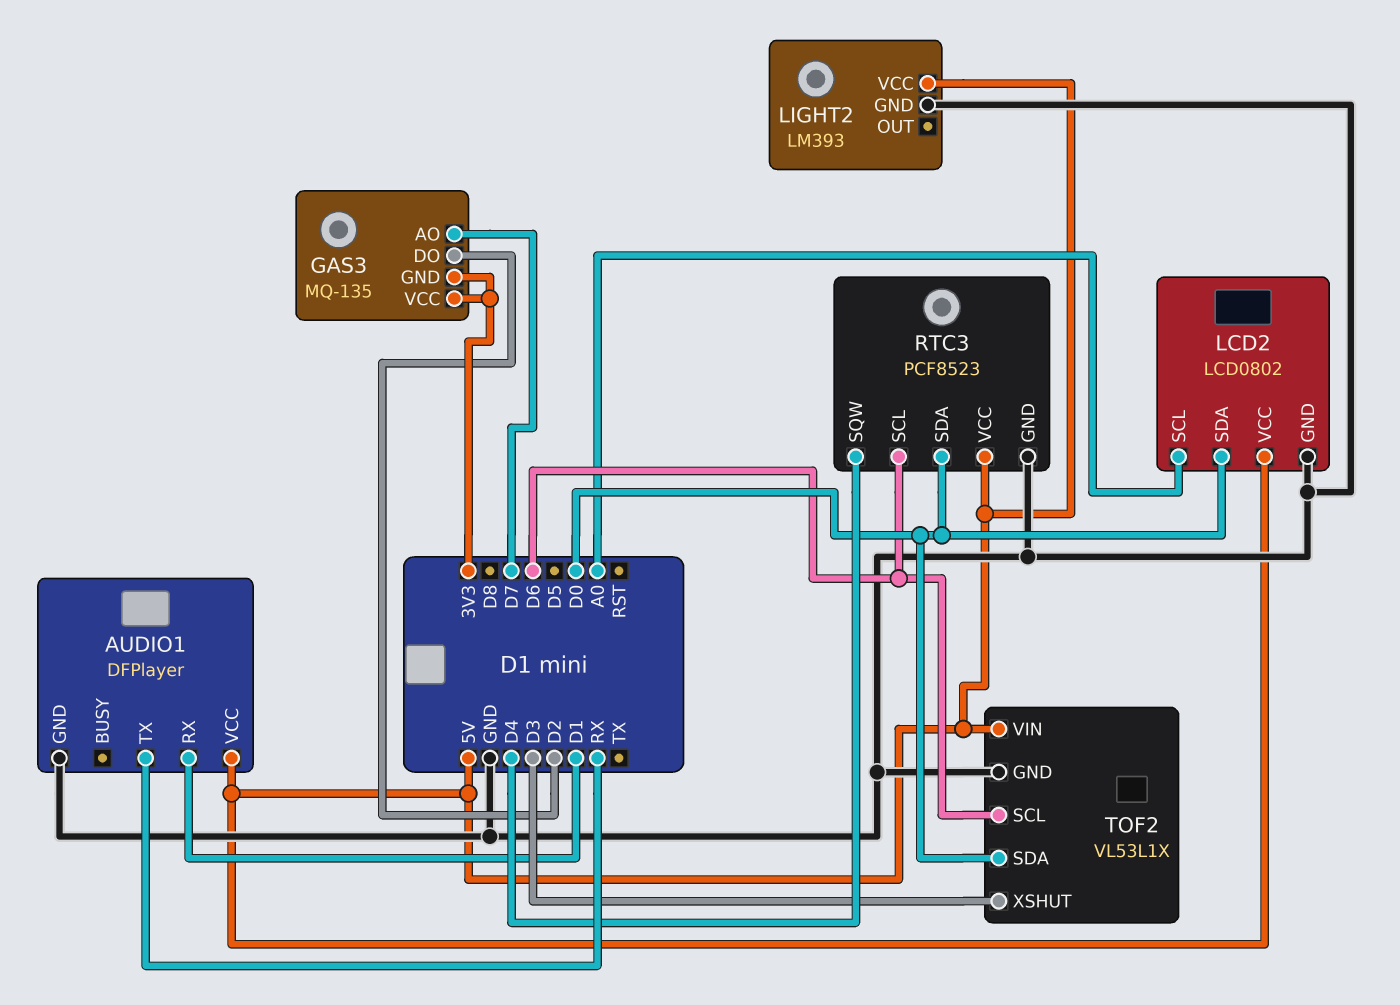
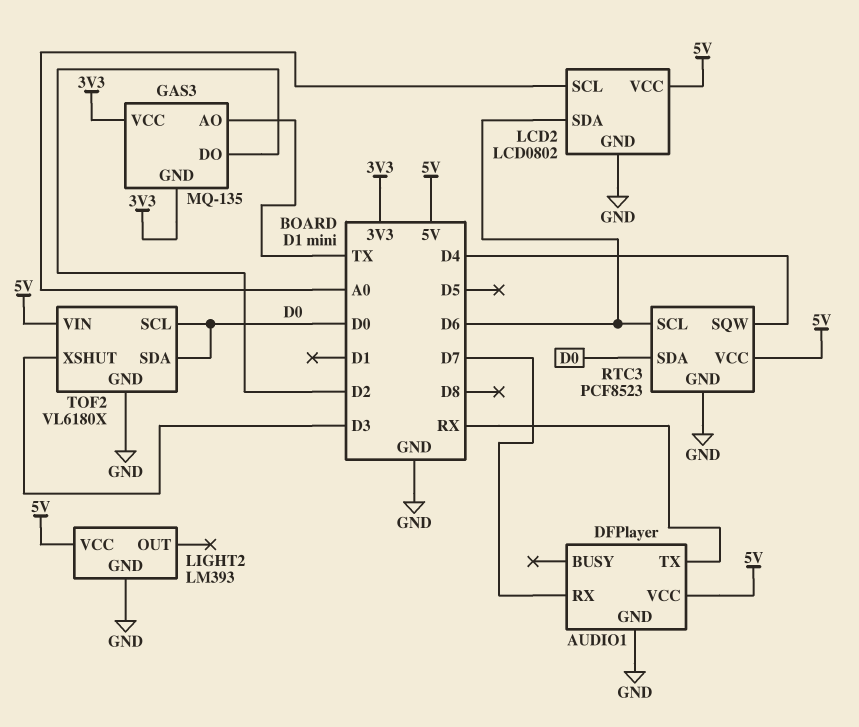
AUDIO1 pin RX: D1 -> D7
GAS3 pin AO: D7 -> TX
LCD2 pin SDA: D0 -> D6
TOF2: VL53L1X -> VL6180X
TOF2 pin SCL: D6 -> D0

